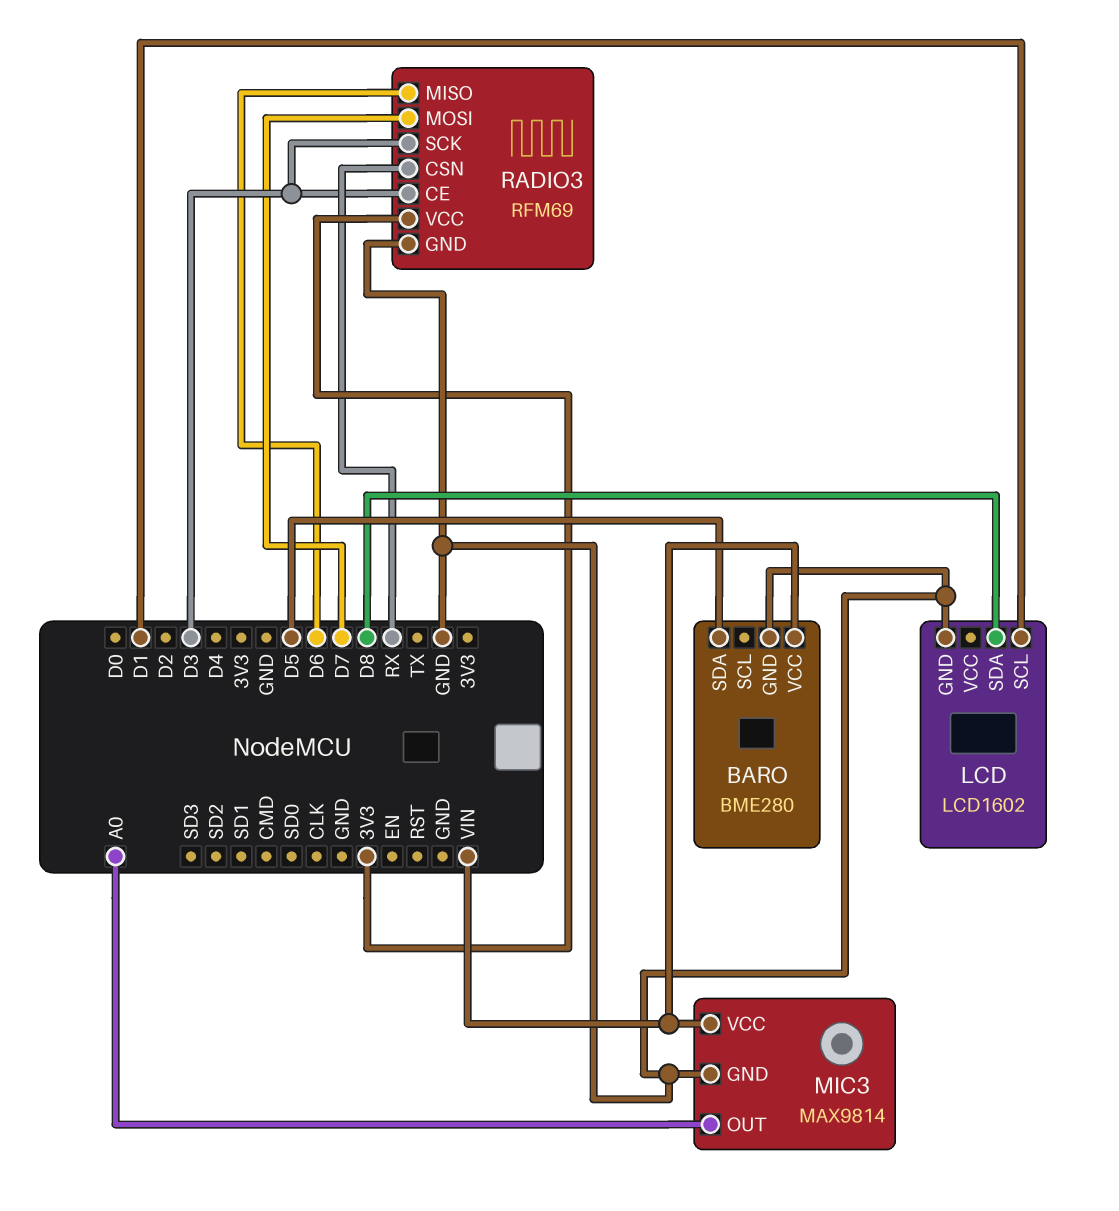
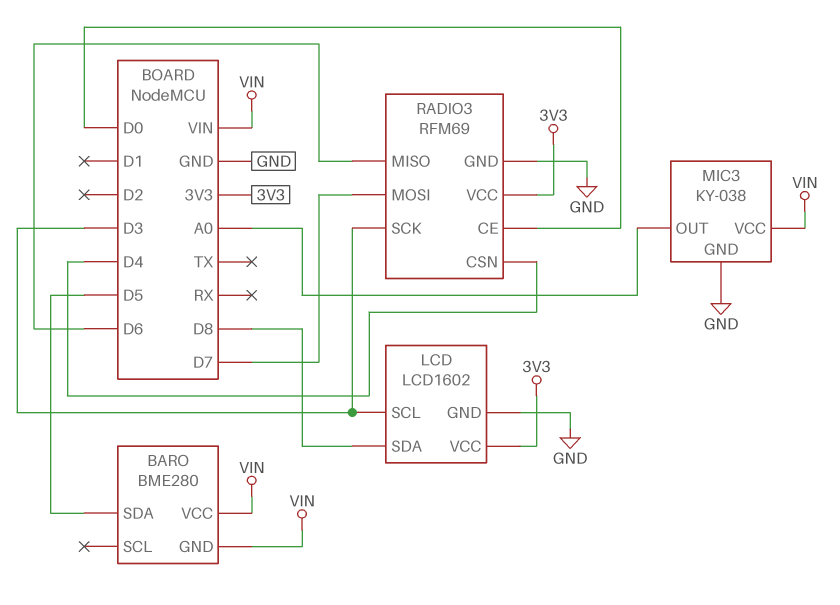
BARO pin GND: GND -> VIN
LCD pin SCL: D1 -> D3
LCD pin VCC: none -> 3V3
MIC3: MAX9814 -> KY-038
RADIO3 pin CE: D3 -> D0
RADIO3 pin CSN: RX -> D4

